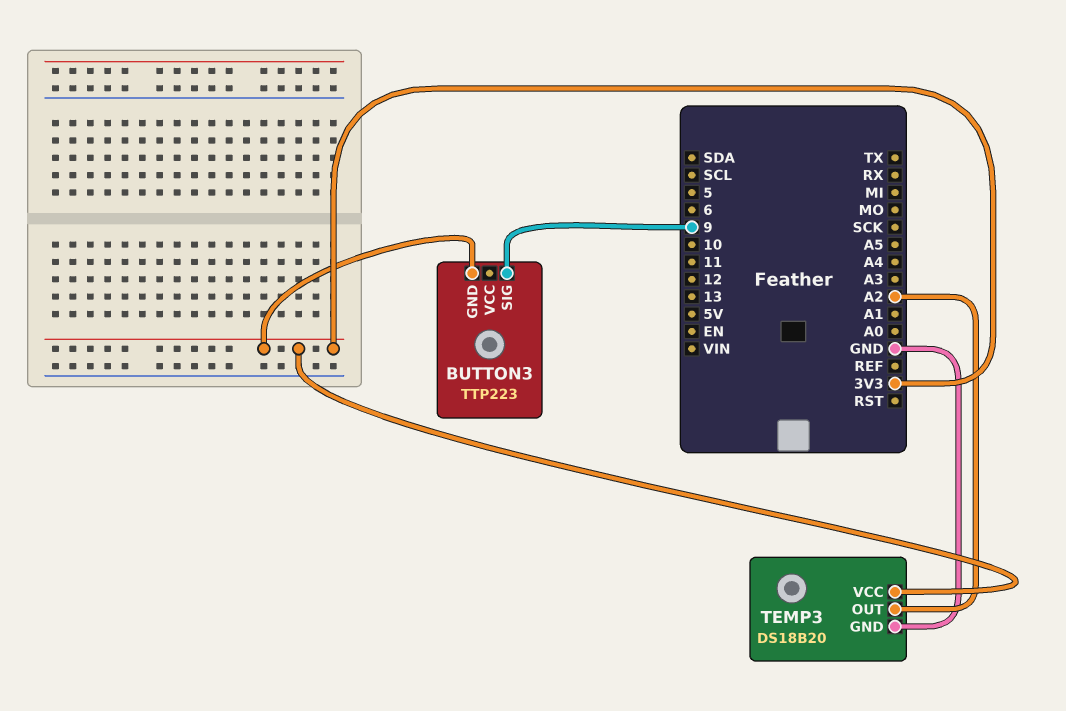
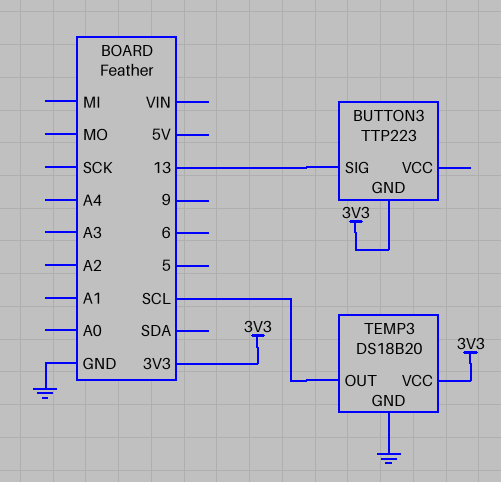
BUTTON3 pin SIG: 9 -> 13
TEMP3 pin OUT: A2 -> SCL

